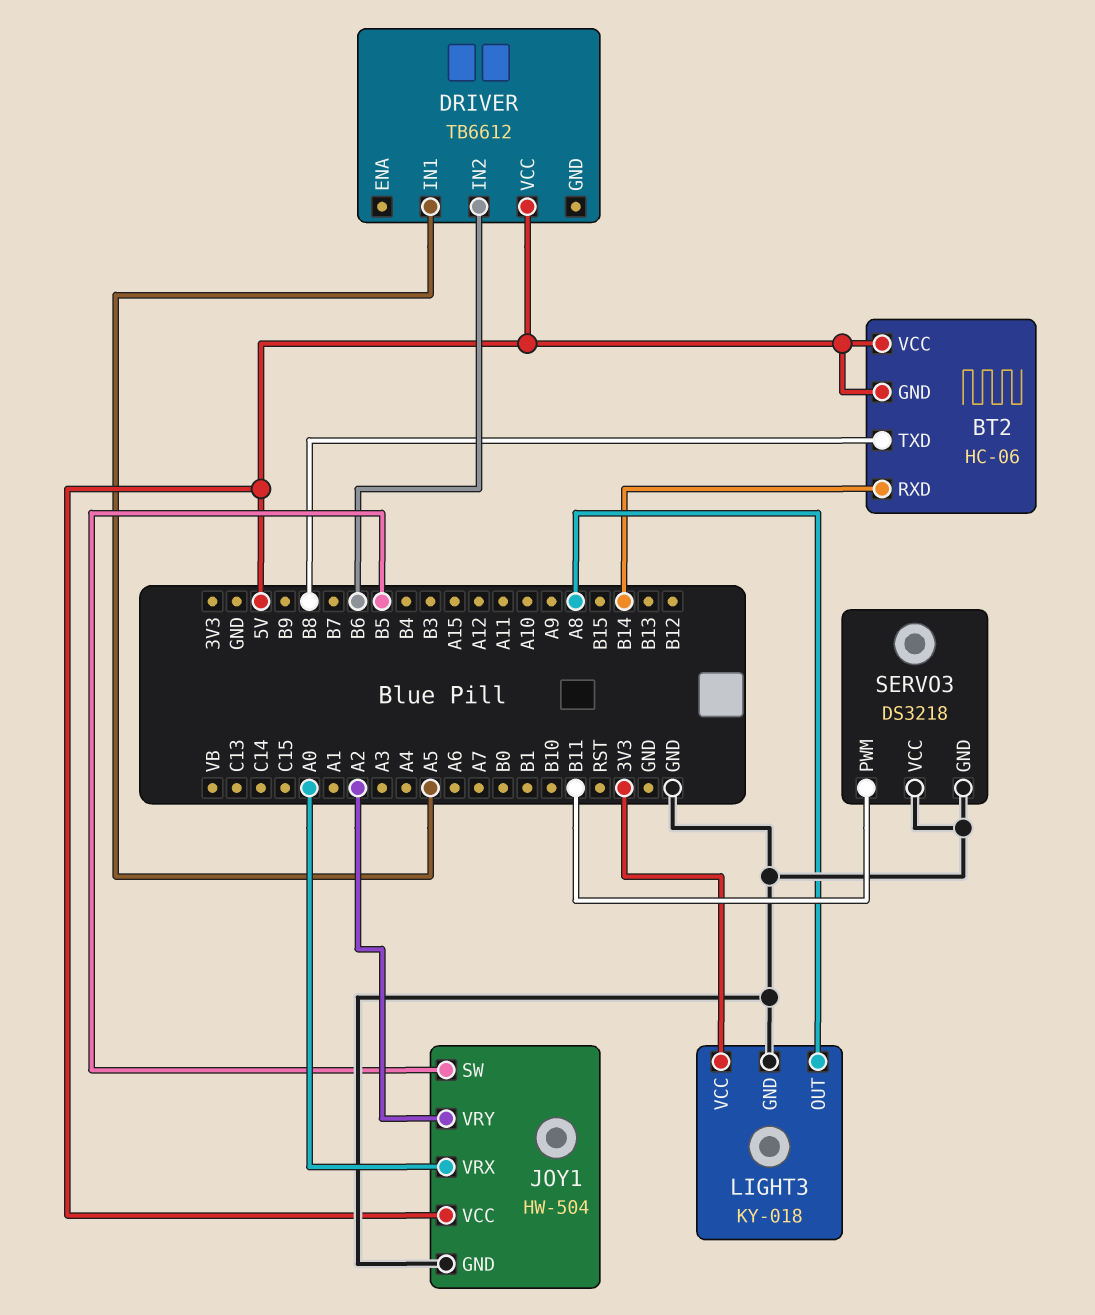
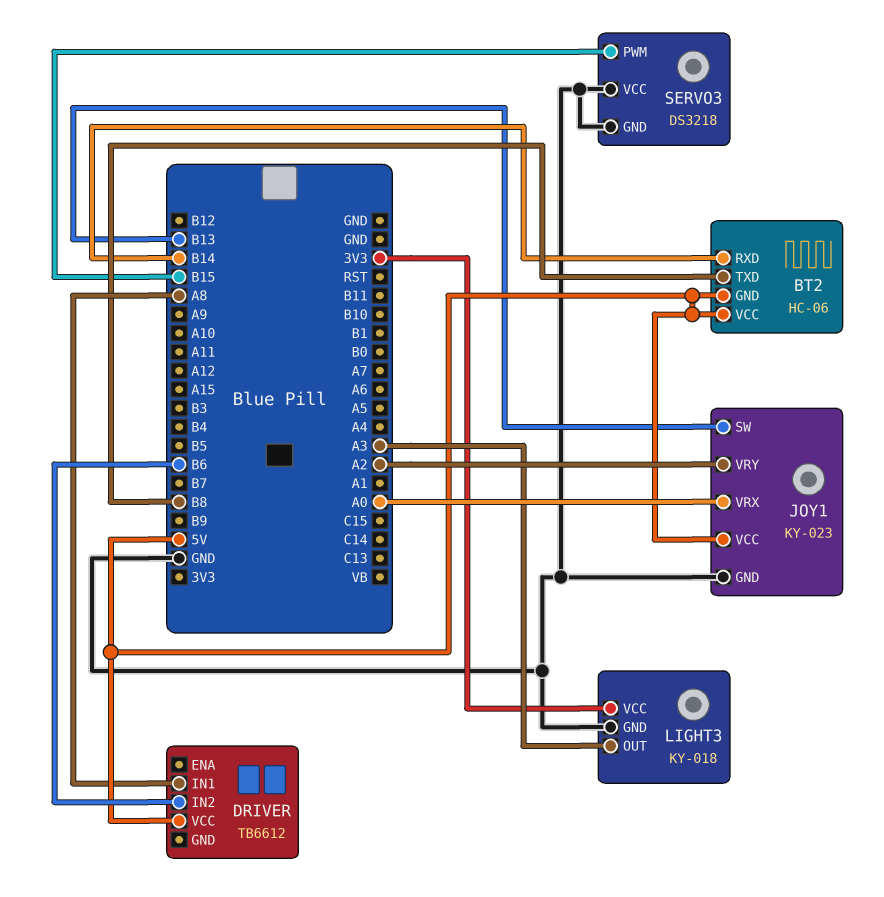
DRIVER pin IN1: A5 -> A8
JOY1: HW-504 -> KY-023
JOY1 pin SW: B5 -> B13
LIGHT3 pin OUT: A8 -> A3
SERVO3 pin PWM: B11 -> B15

